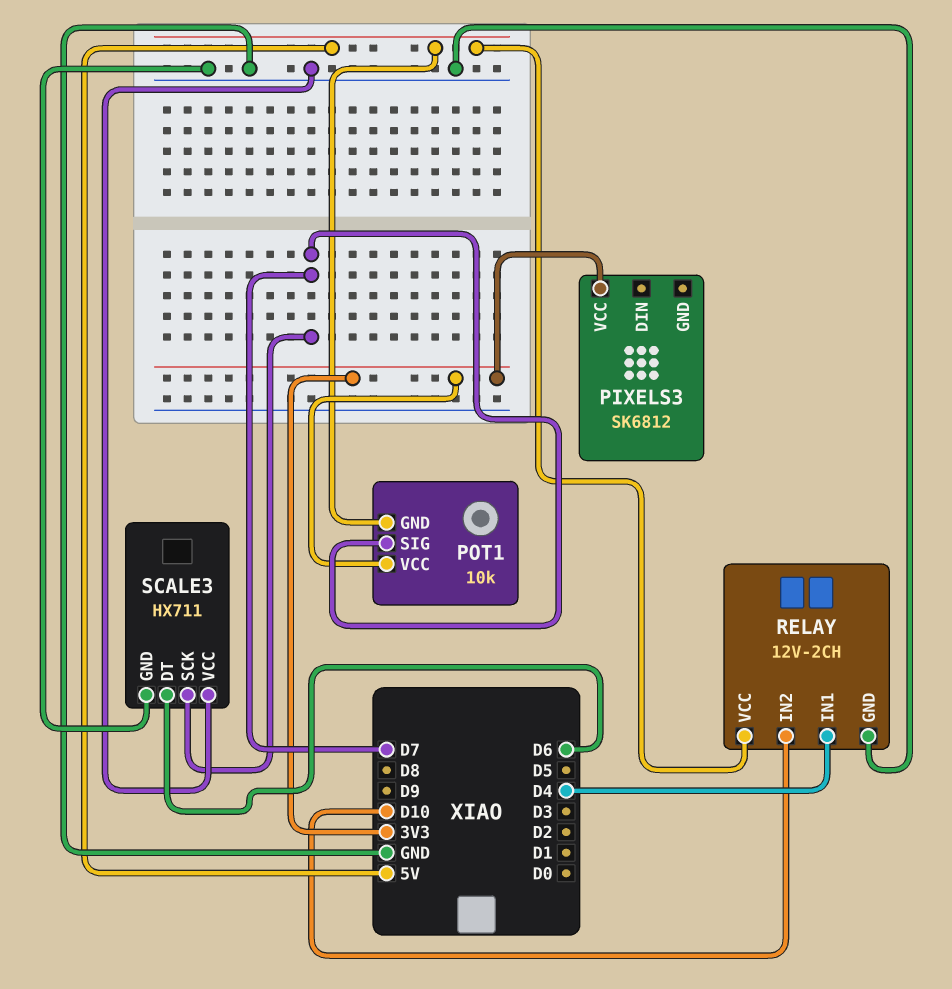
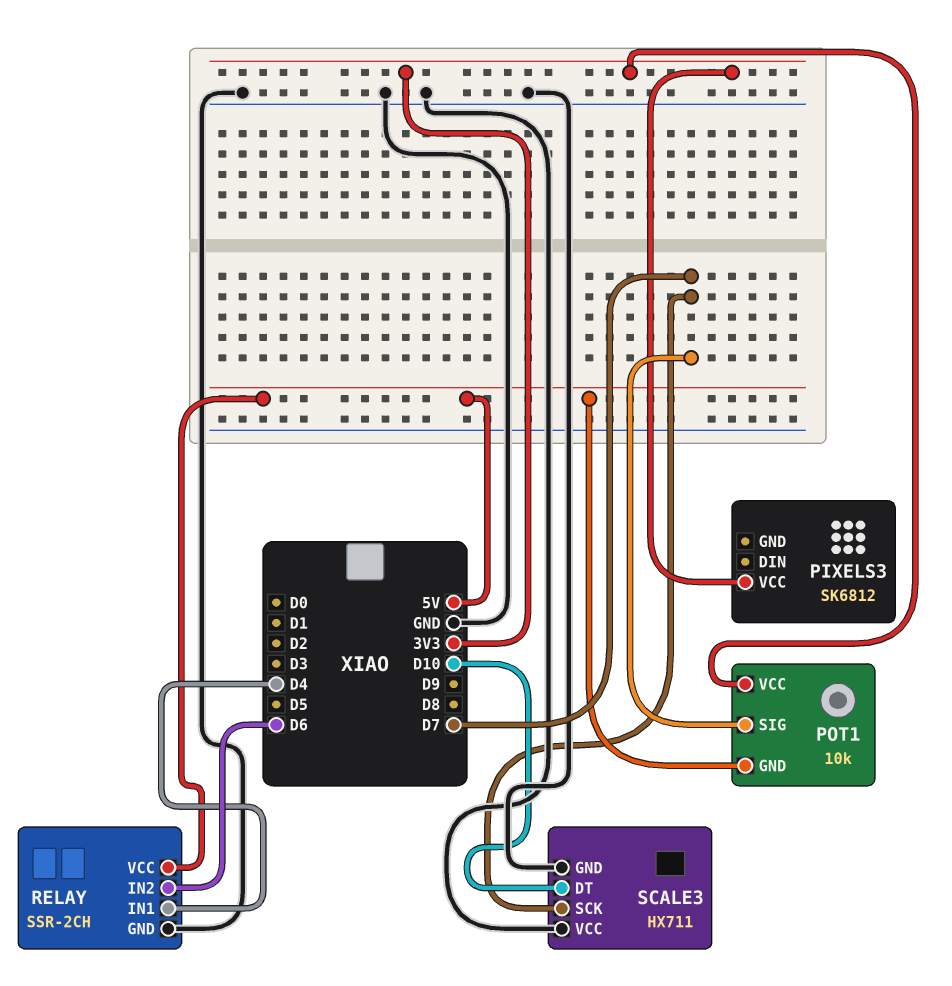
RELAY: 12V-2CH -> SSR-2CH
RELAY pin IN2: D10 -> D6
SCALE3 pin DT: D6 -> D10

